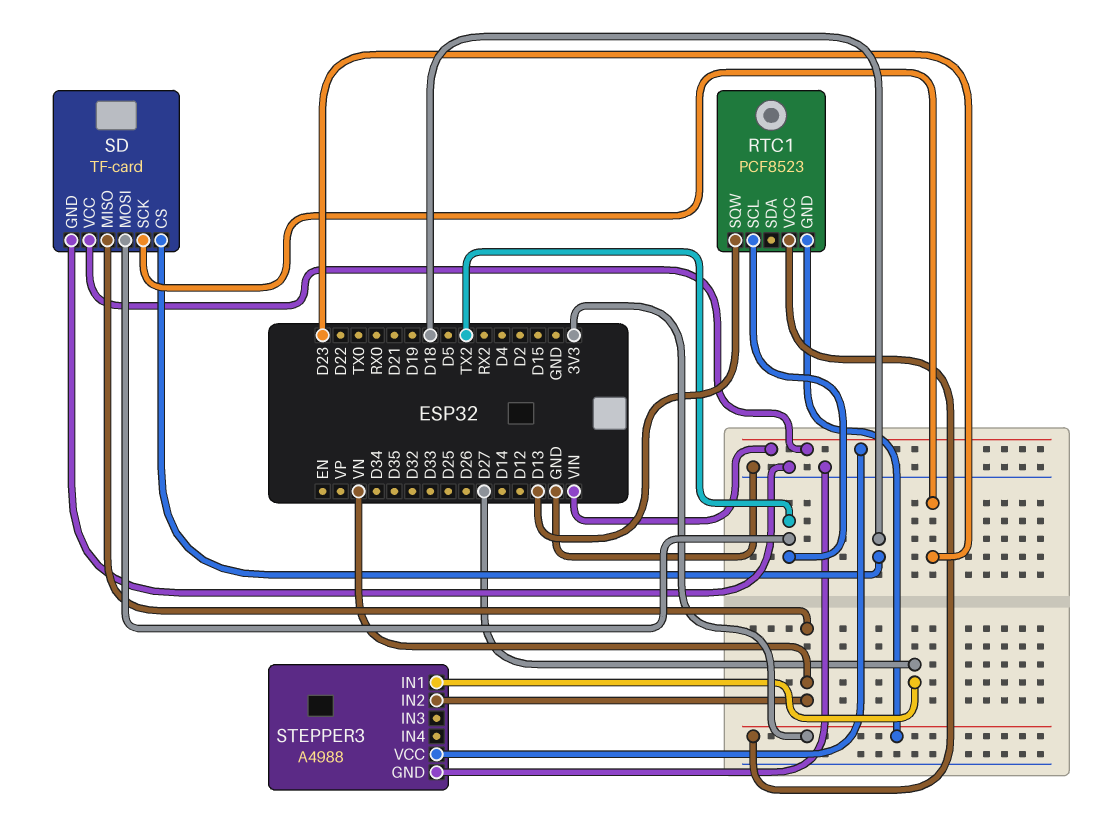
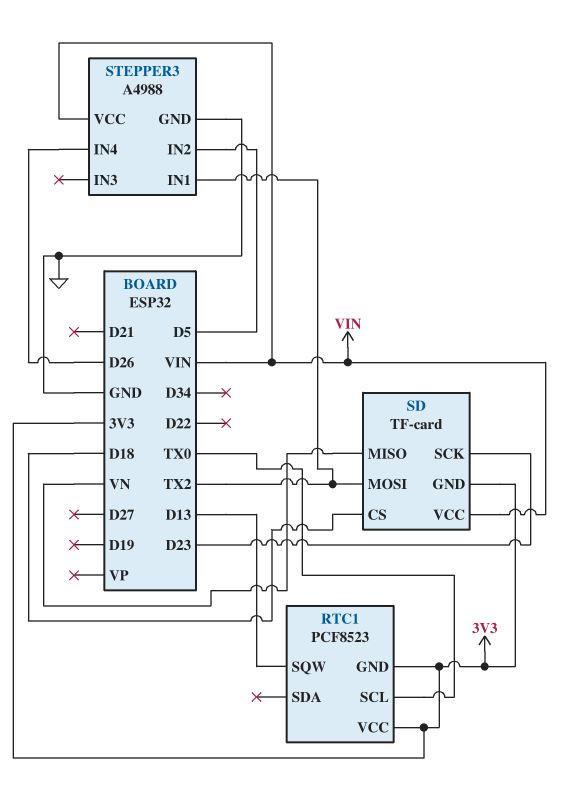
RTC1 pin SCL: TX2 -> TX0
SD pin GND: GND -> 3V3
STEPPER3 pin IN1: D27 -> TX2
STEPPER3 pin IN2: VN -> D5
STEPPER3 pin IN4: none -> D26

